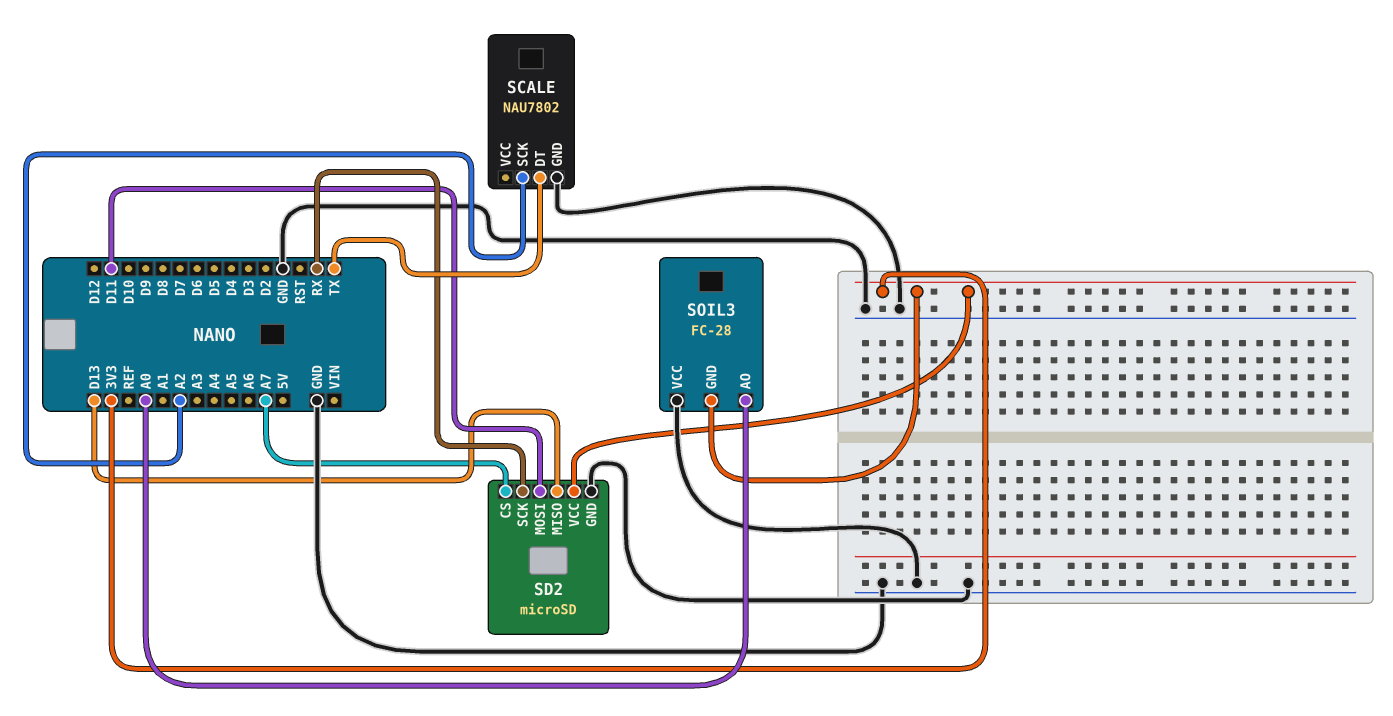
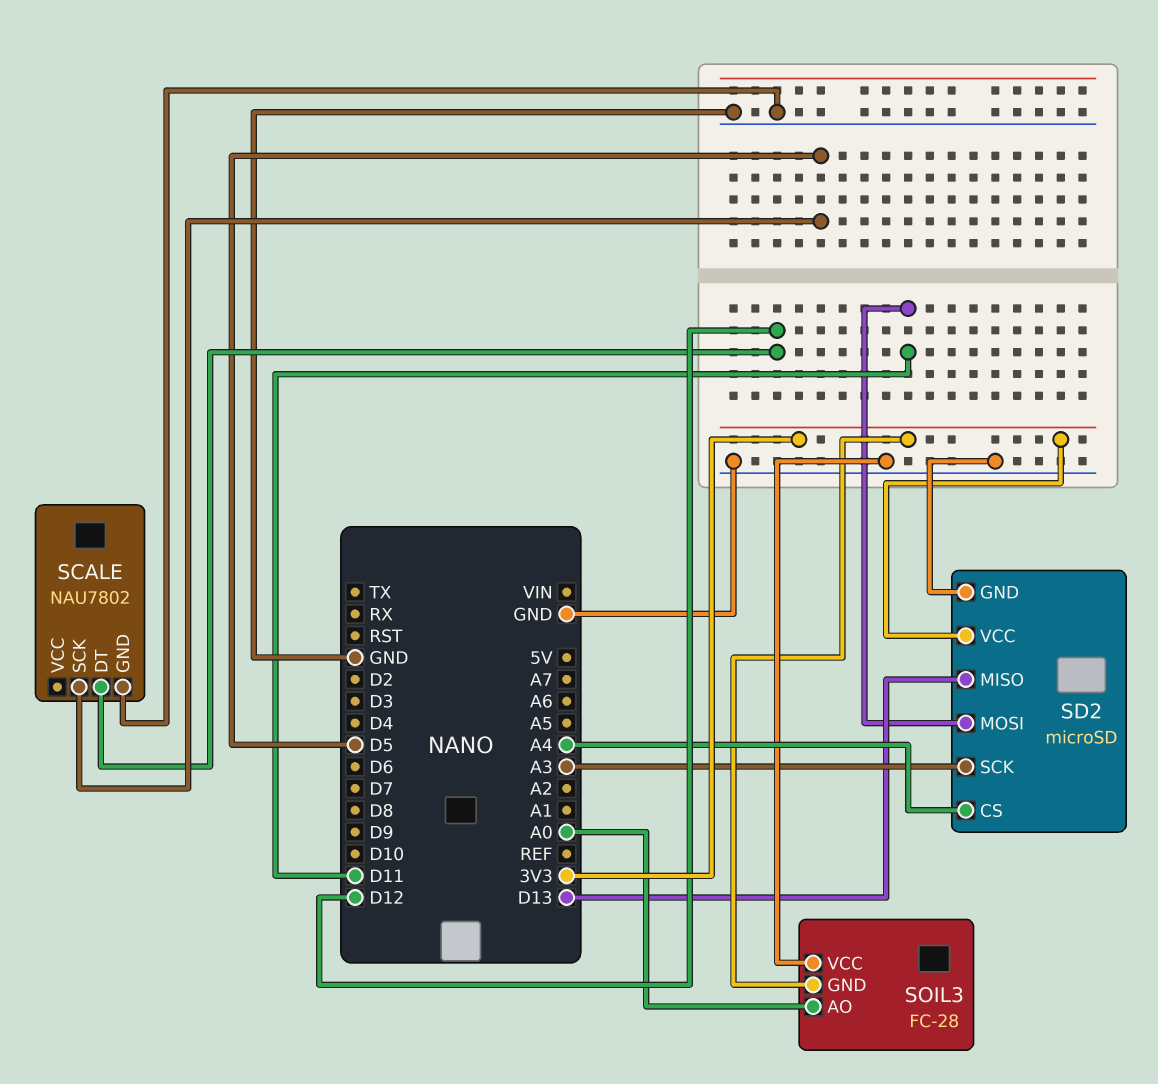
SCALE pin DT: TX -> D12
SCALE pin SCK: A2 -> D5
SD2 pin CS: A7 -> A4
SD2 pin SCK: RX -> A3

